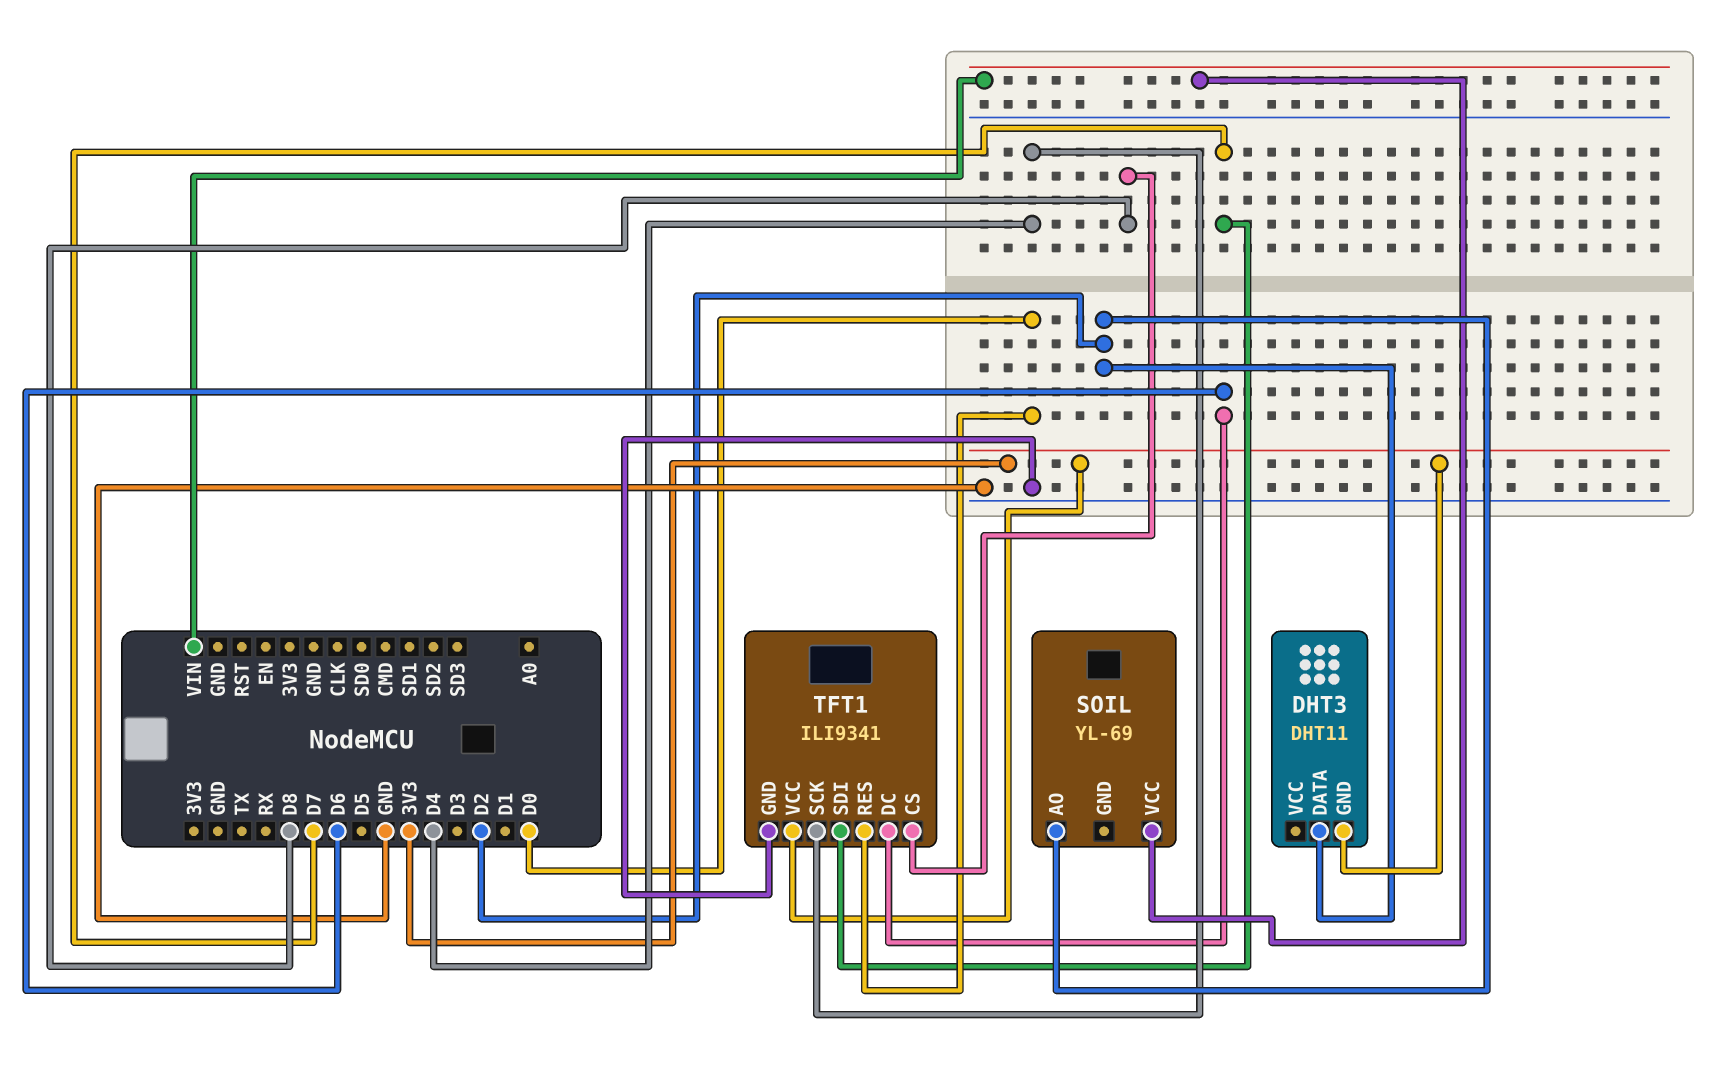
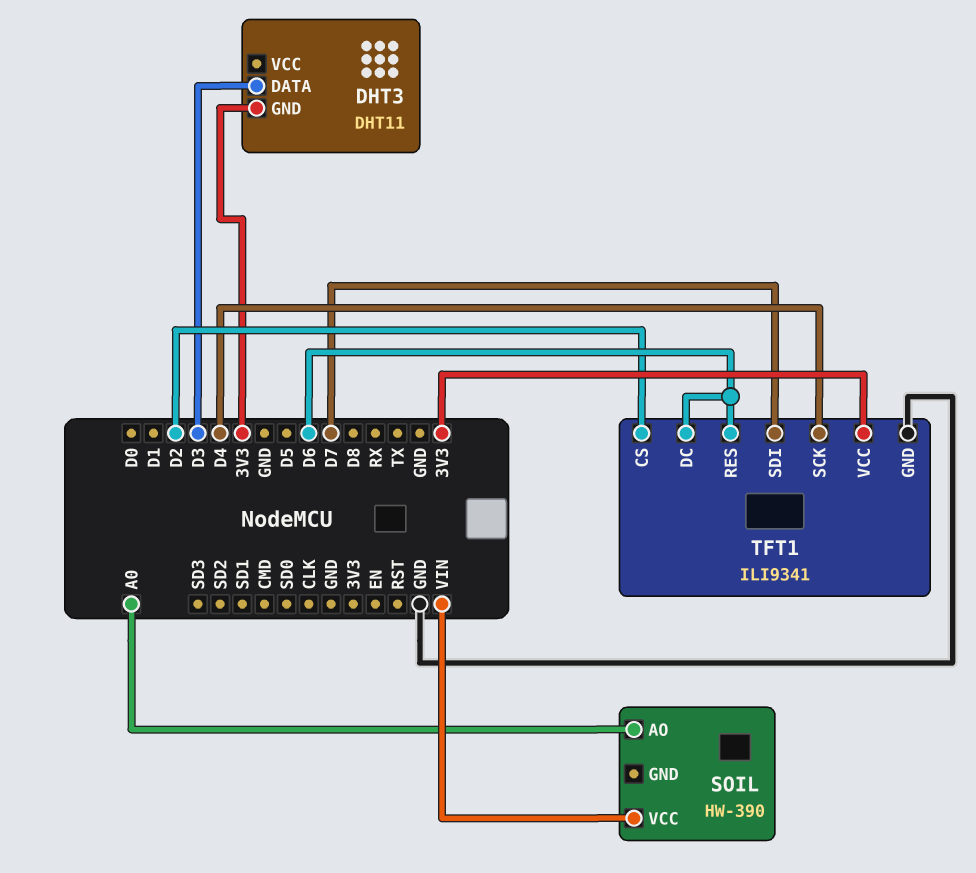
DHT3 pin DATA: D2 -> D3
SOIL: YL-69 -> HW-390
SOIL pin AO: D2 -> A0
TFT1 pin CS: D8 -> D2
TFT1 pin RES: D0 -> D6

